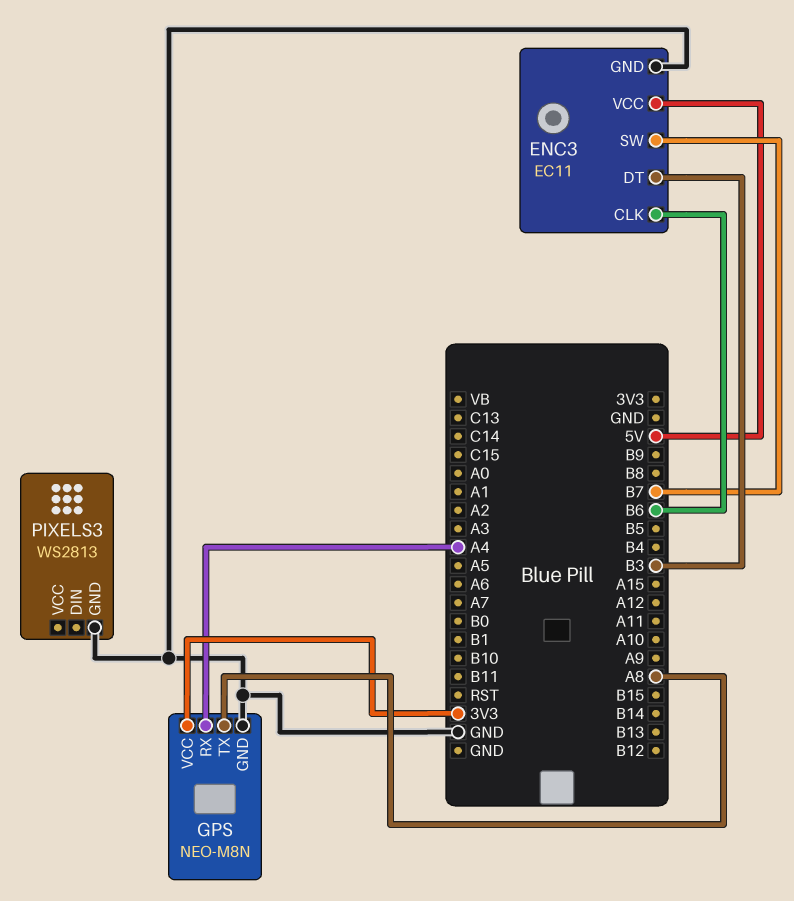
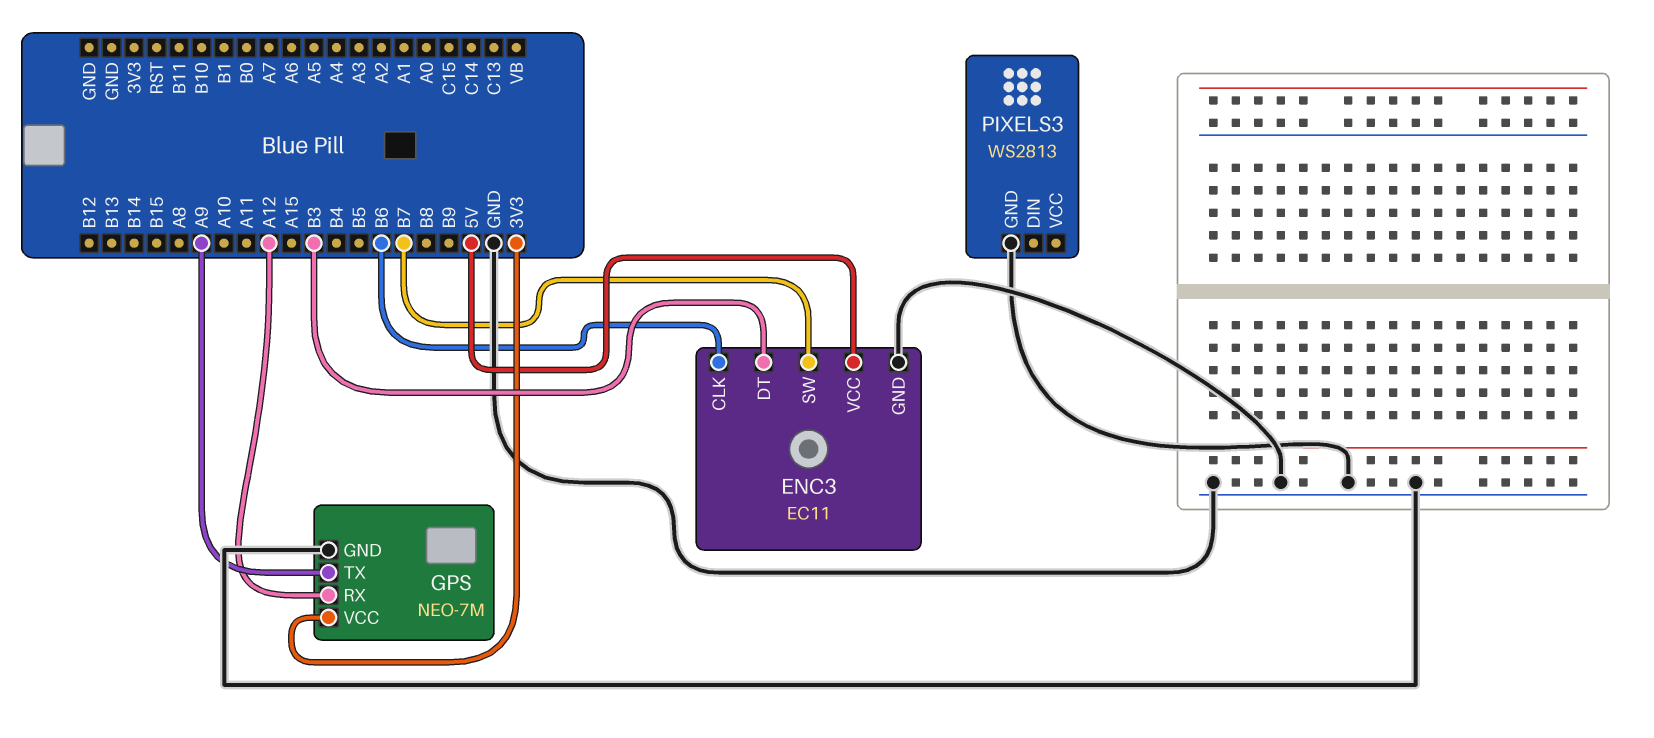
GPS: NEO-M8N -> NEO-7M
GPS pin RX: A4 -> A12
GPS pin TX: A8 -> A9

